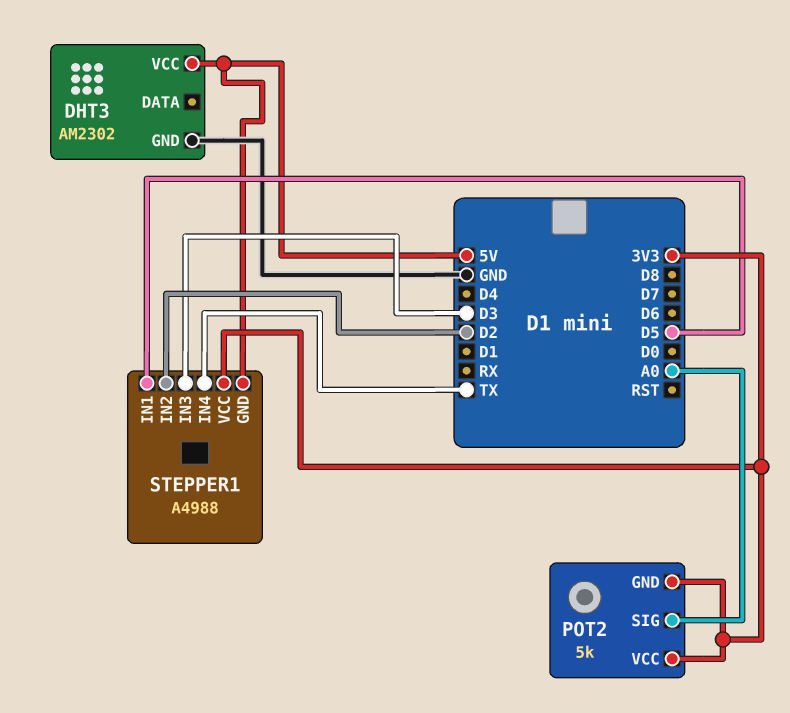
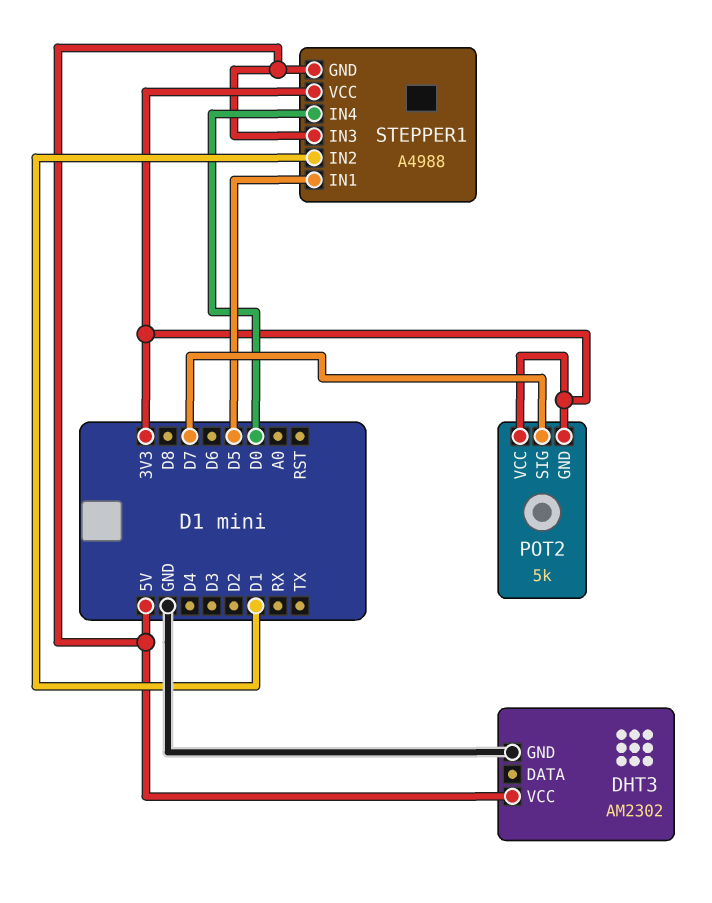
POT2 pin SIG: A0 -> D7
STEPPER1 pin IN2: D2 -> D1
STEPPER1 pin IN3: D3 -> 5V
STEPPER1 pin IN4: TX -> D0

